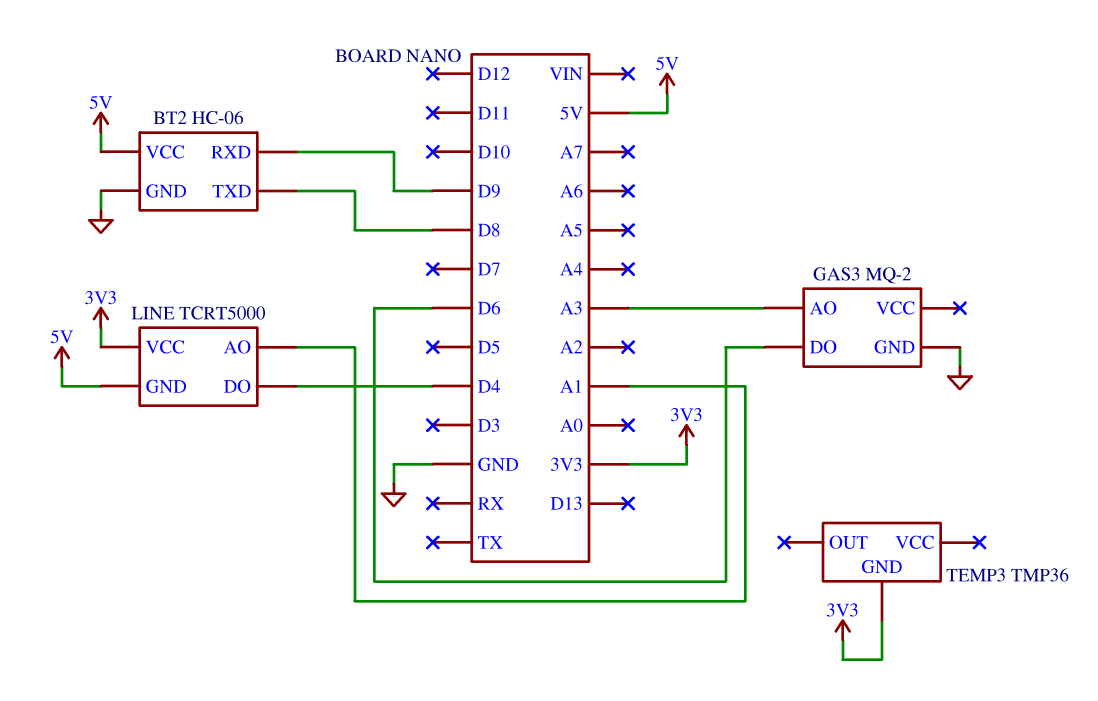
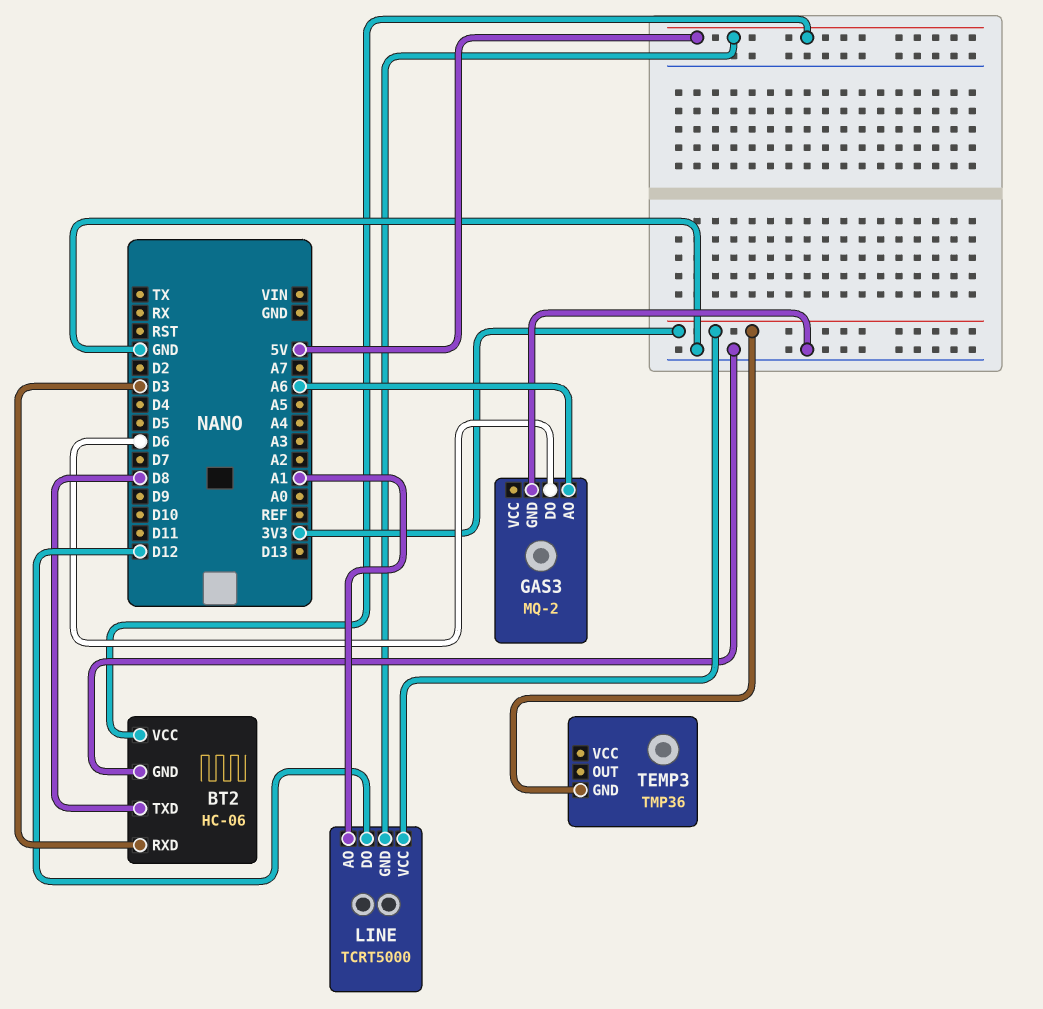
BT2 pin RXD: D9 -> D3
GAS3 pin AO: A3 -> A6
LINE pin DO: D4 -> D12

